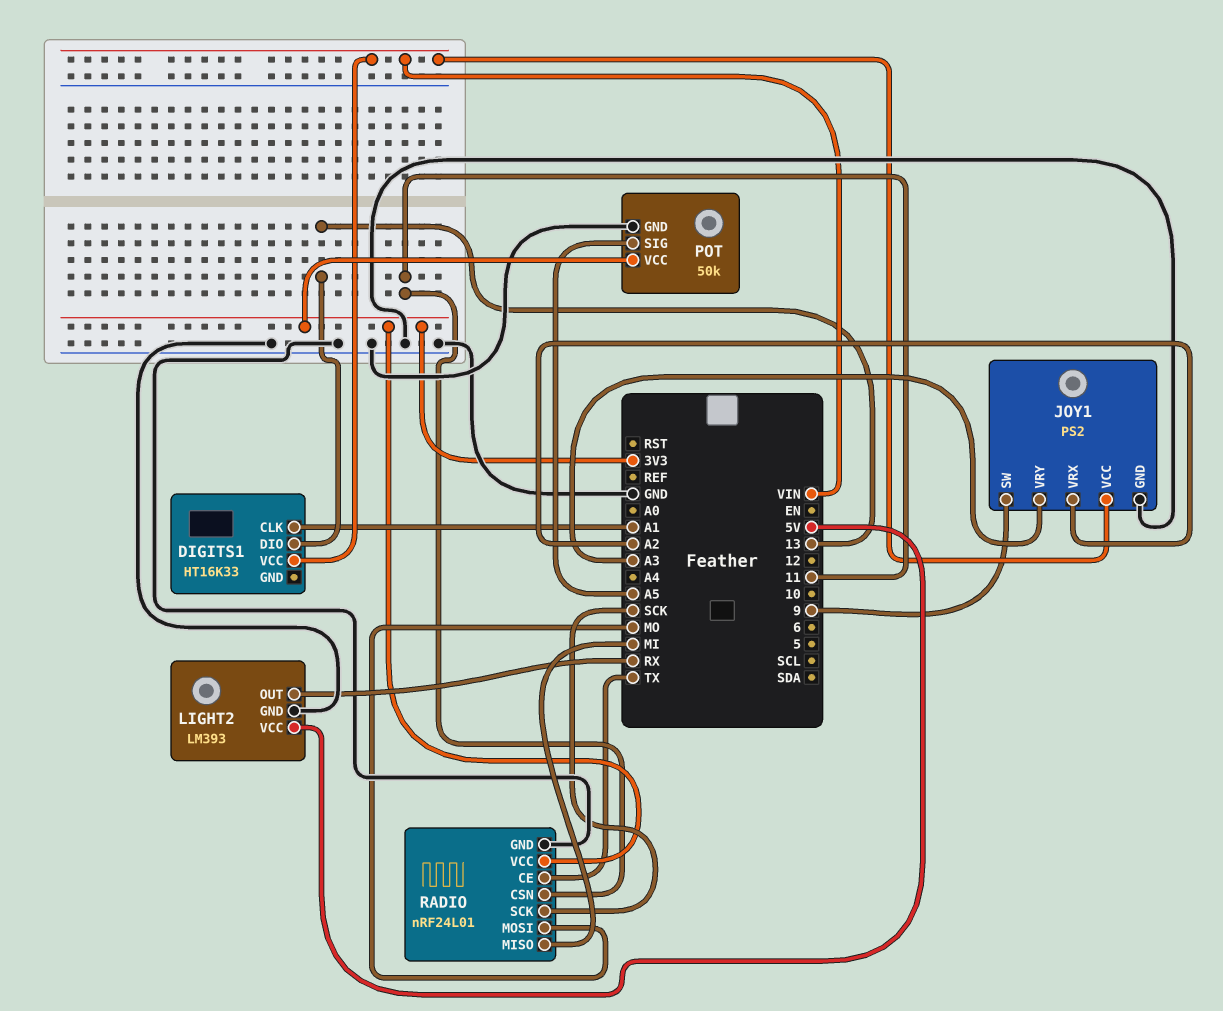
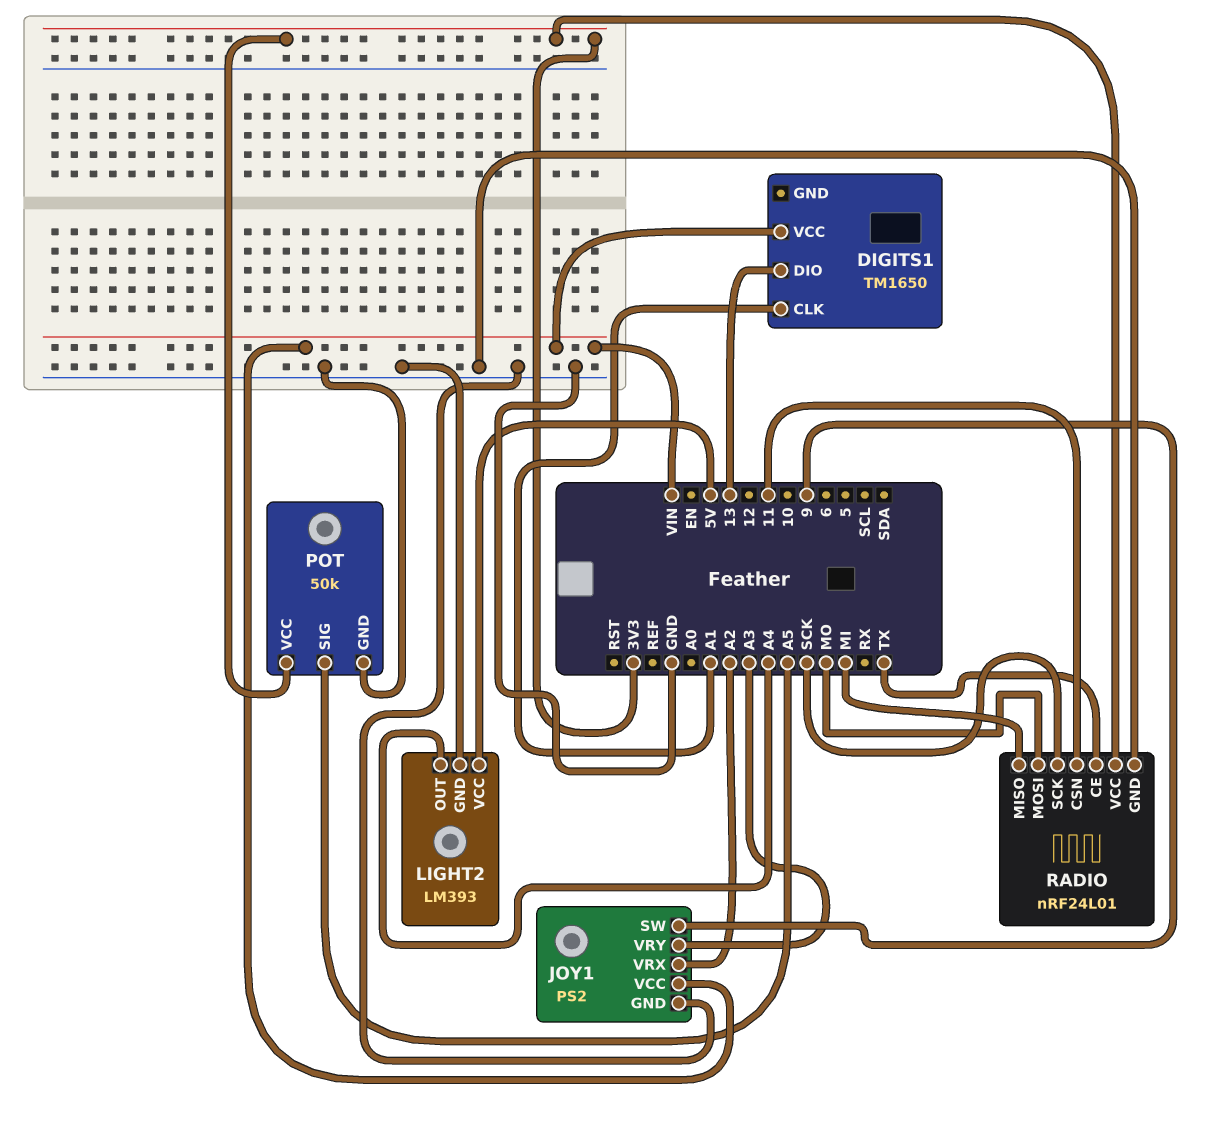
DIGITS1: HT16K33 -> TM1650
LIGHT2 pin OUT: RX -> A4

